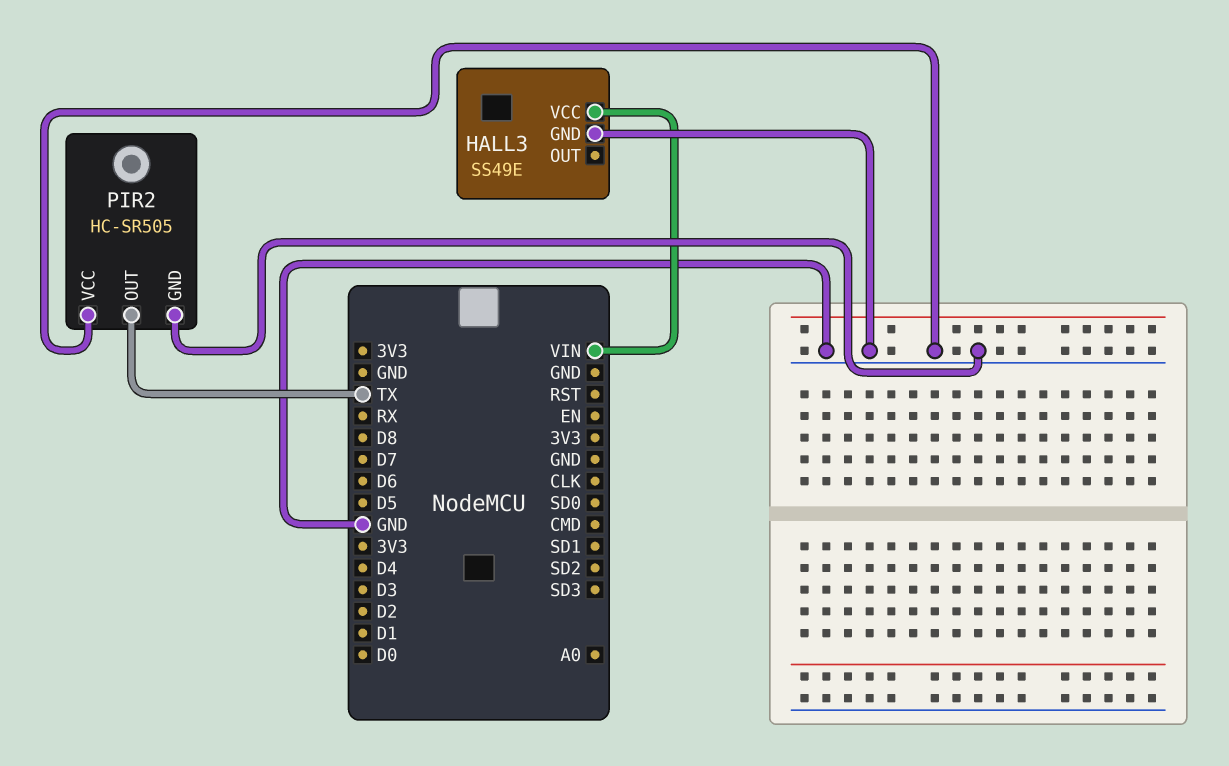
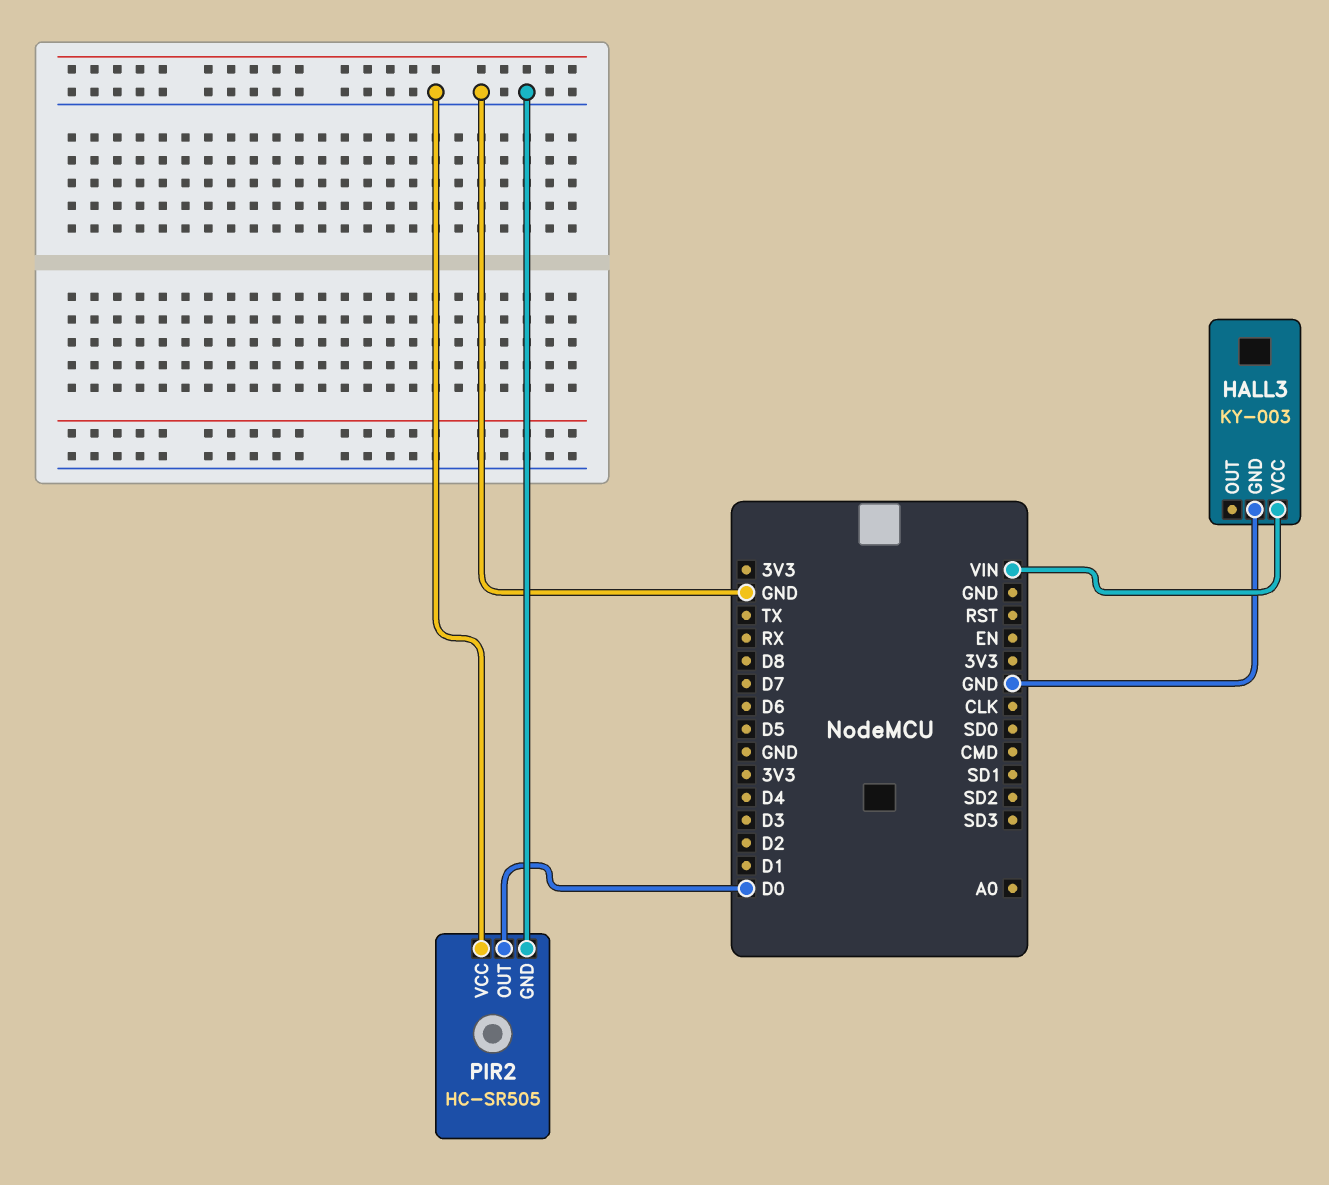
HALL3: SS49E -> KY-003
PIR2 pin OUT: TX -> D0

